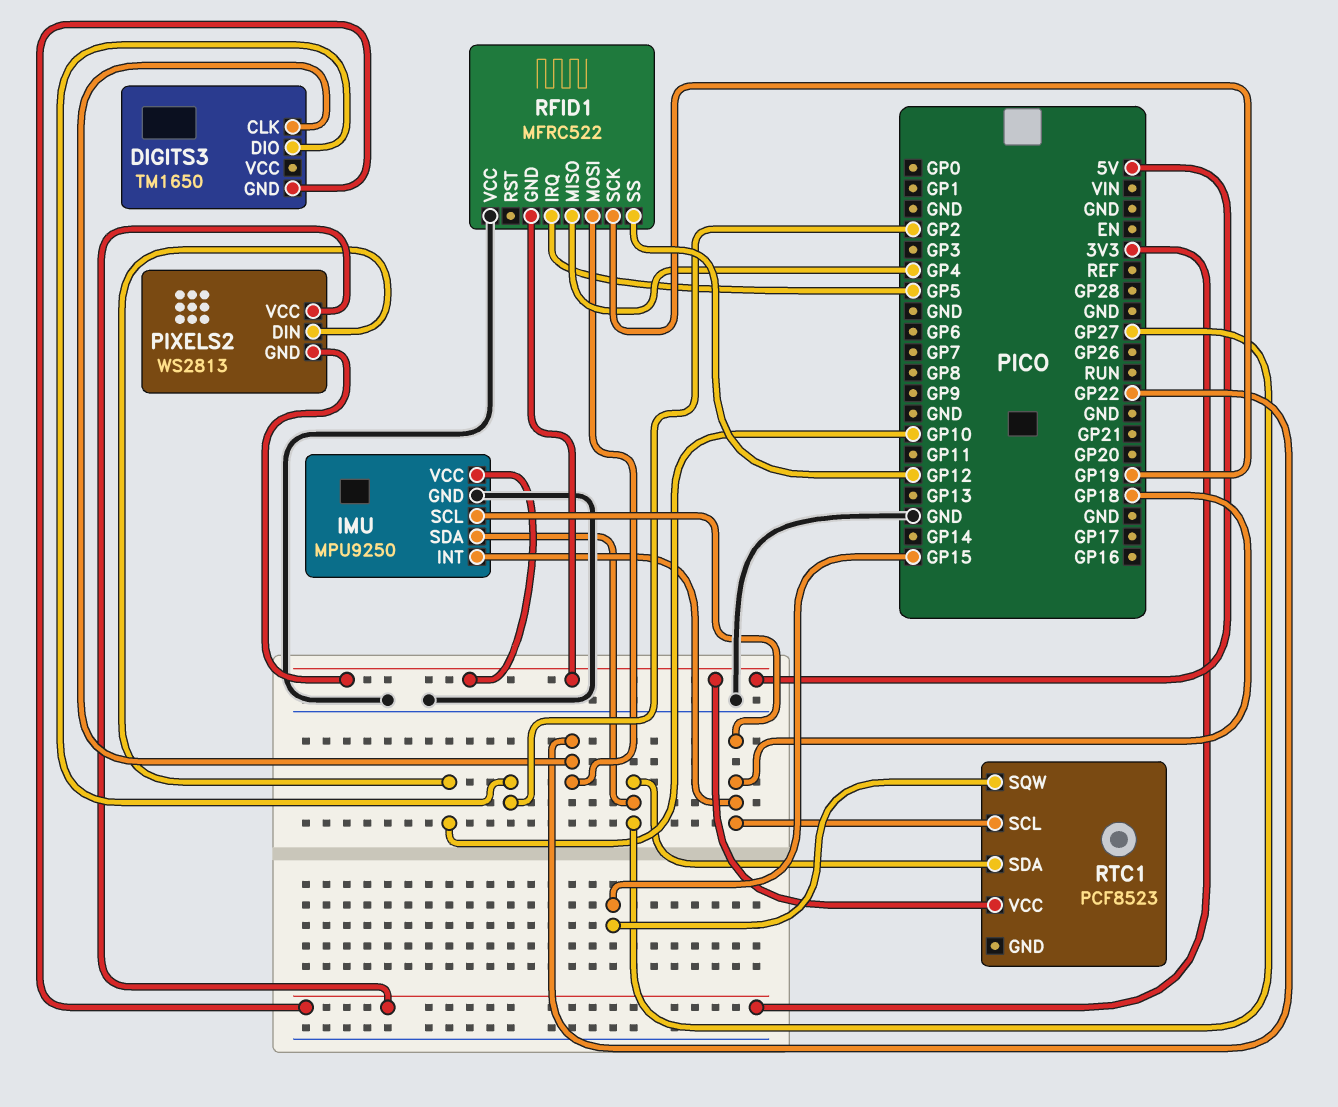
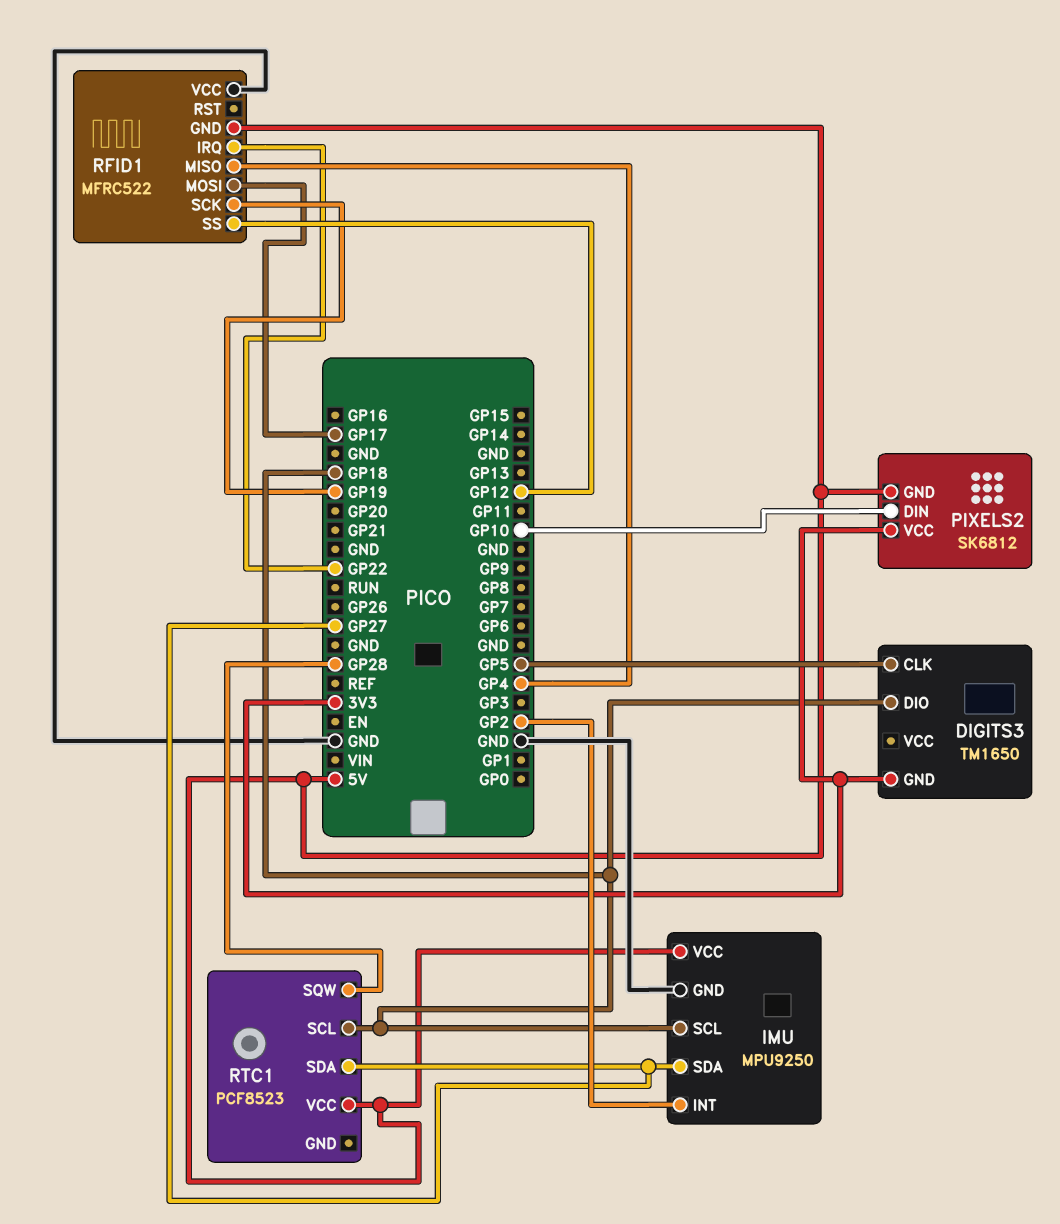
DIGITS3 pin CLK: GP22 -> GP5
DIGITS3 pin DIO: GP2 -> GP18
IMU pin INT: GP18 -> GP2
PIXELS2: WS2813 -> SK6812
RFID1 pin IRQ: GP5 -> GP22
RFID1 pin MOSI: GP22 -> GP17
RTC1 pin SQW: GP15 -> GP28

